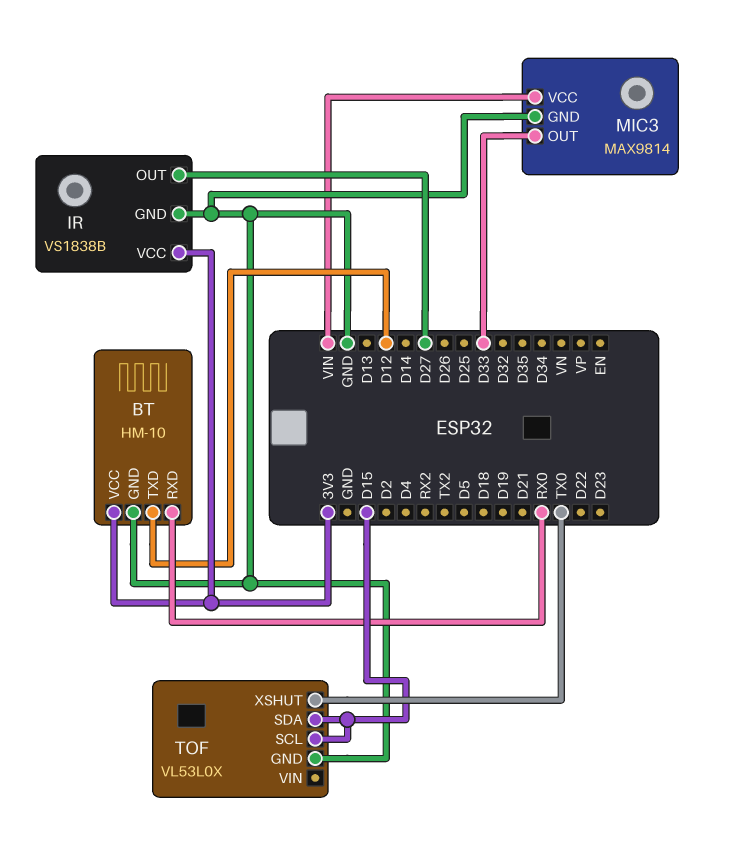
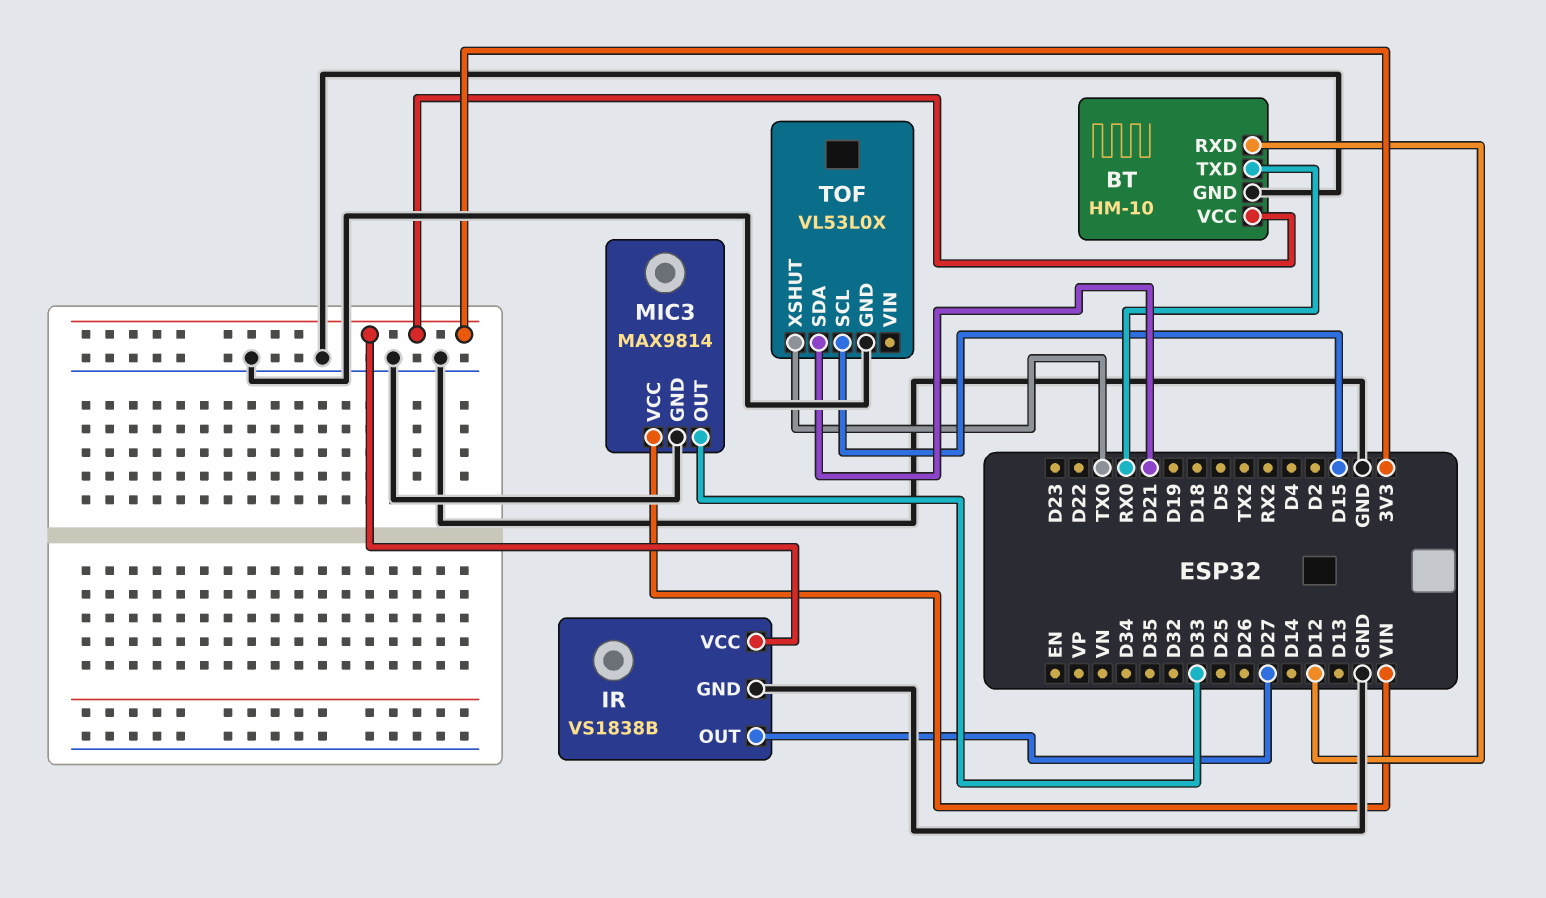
BT pin RXD: RX0 -> D12
BT pin TXD: D12 -> RX0
TOF pin SDA: D15 -> D21

